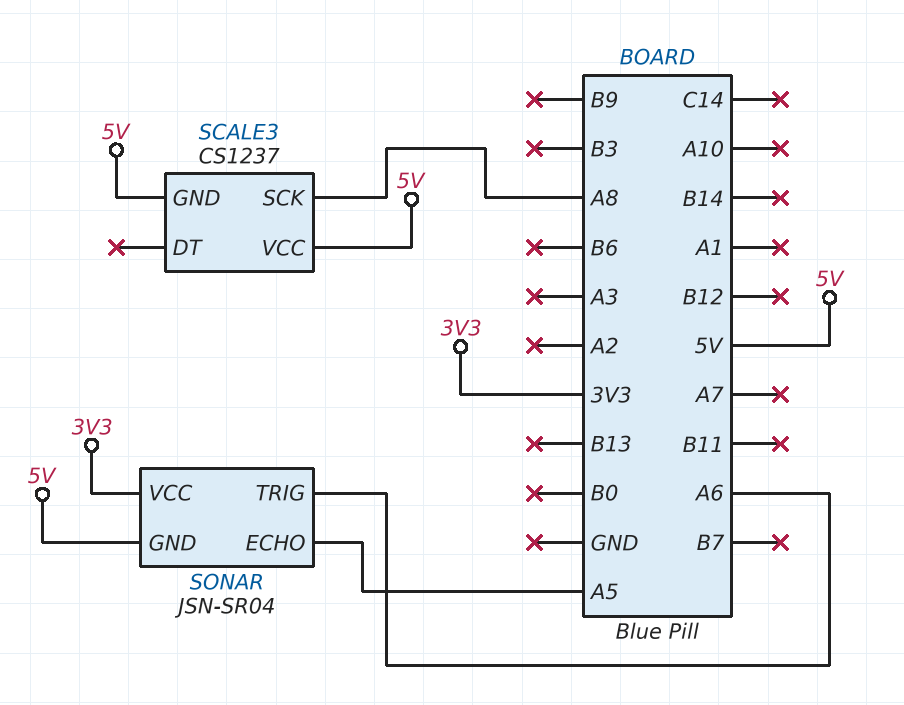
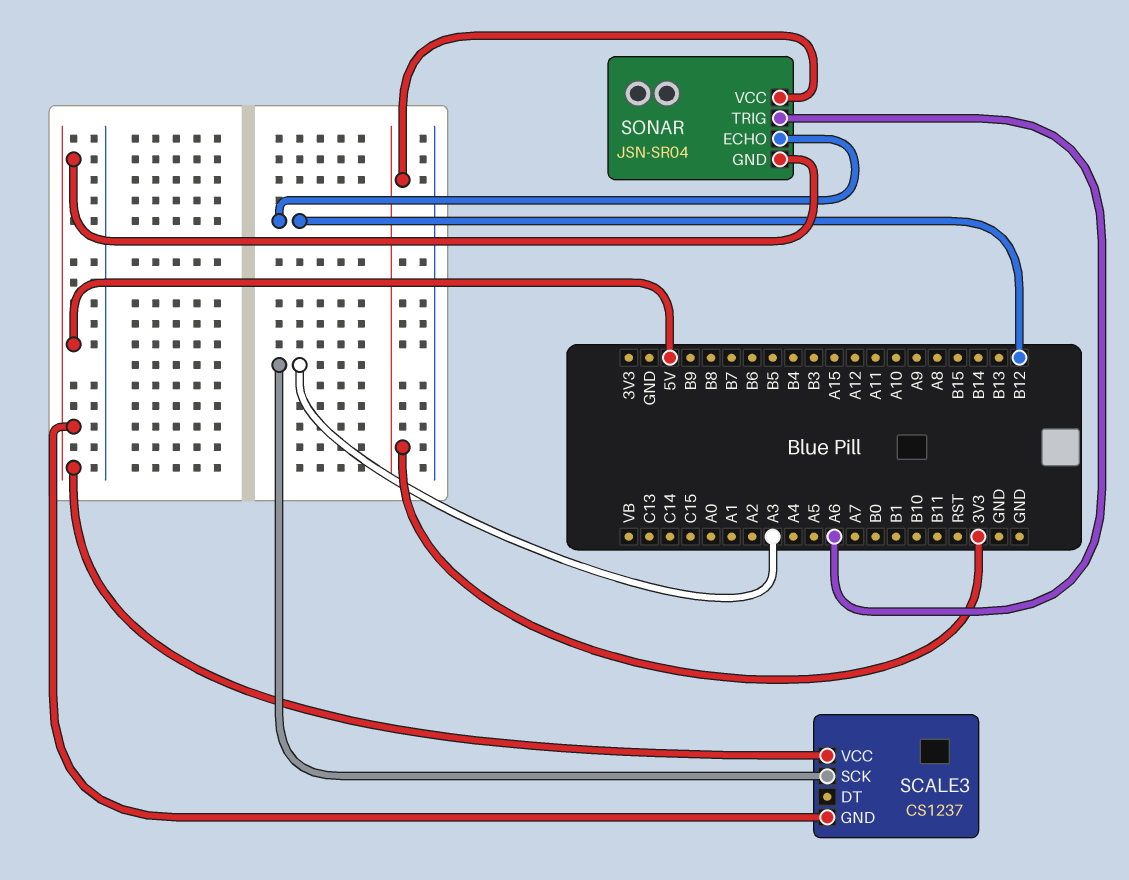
SCALE3 pin SCK: A8 -> A3
SONAR pin ECHO: A5 -> B12

